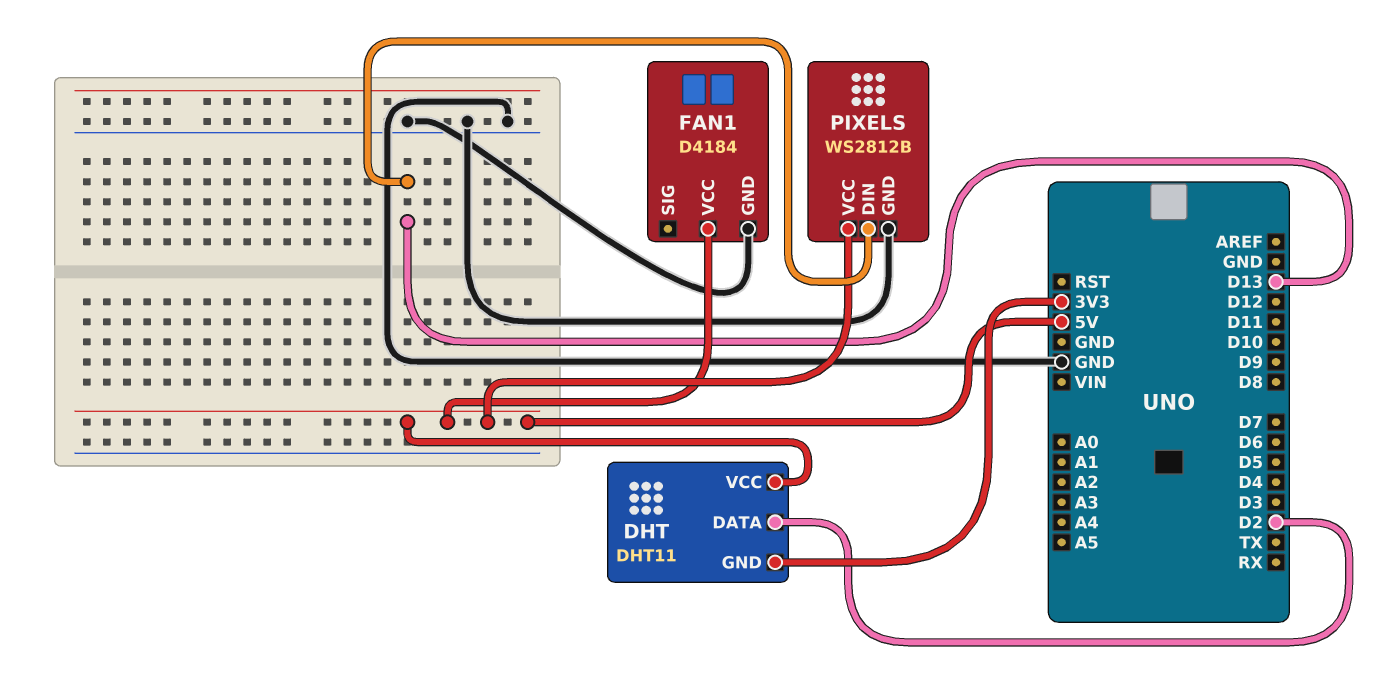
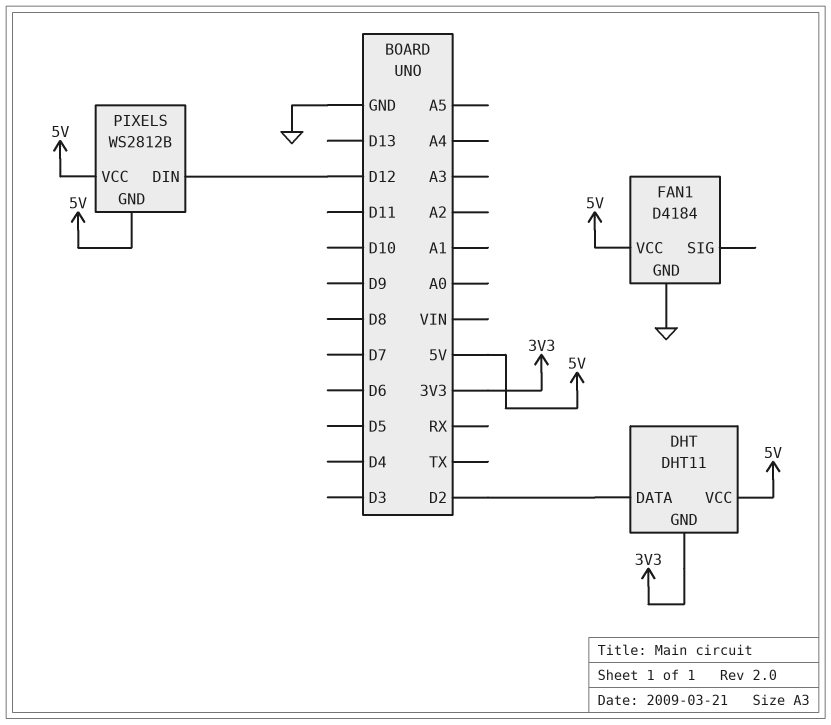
PIXELS pin DIN: D13 -> D12
PIXELS pin GND: GND -> 5V

